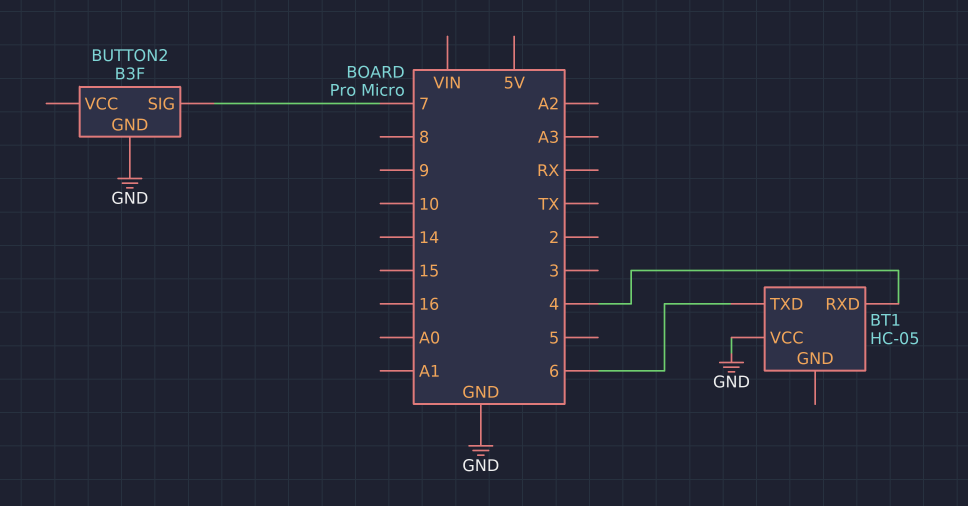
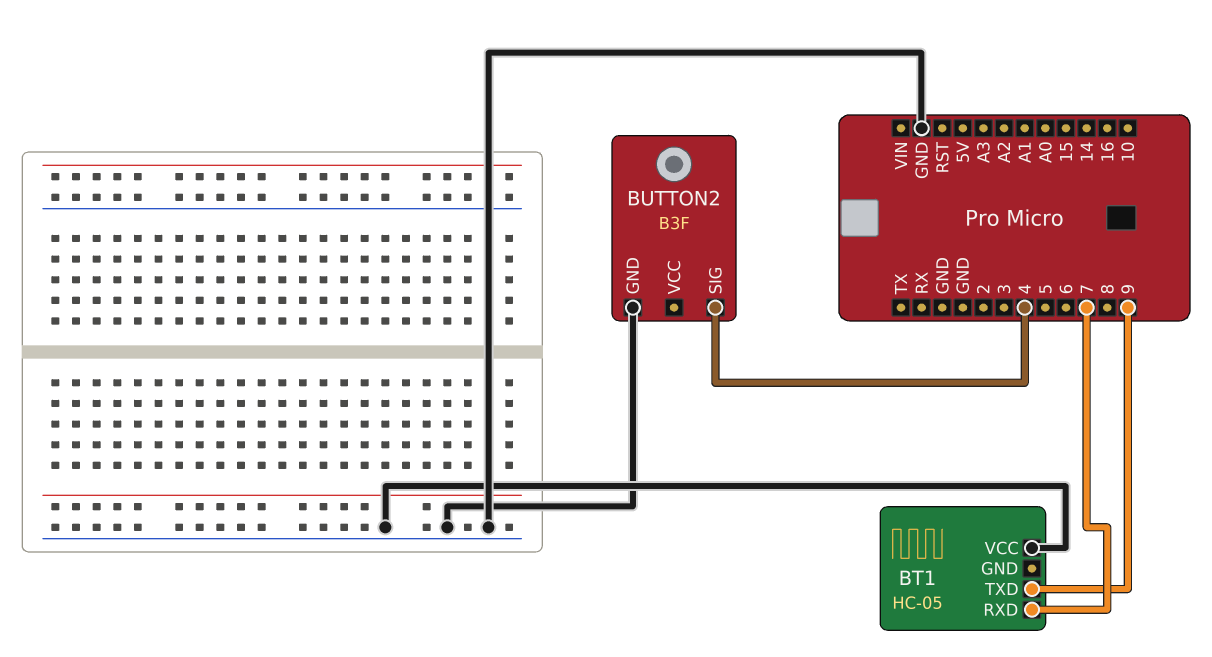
BT1 pin RXD: 4 -> 7
BT1 pin TXD: 6 -> 9
BUTTON2 pin SIG: 7 -> 4

